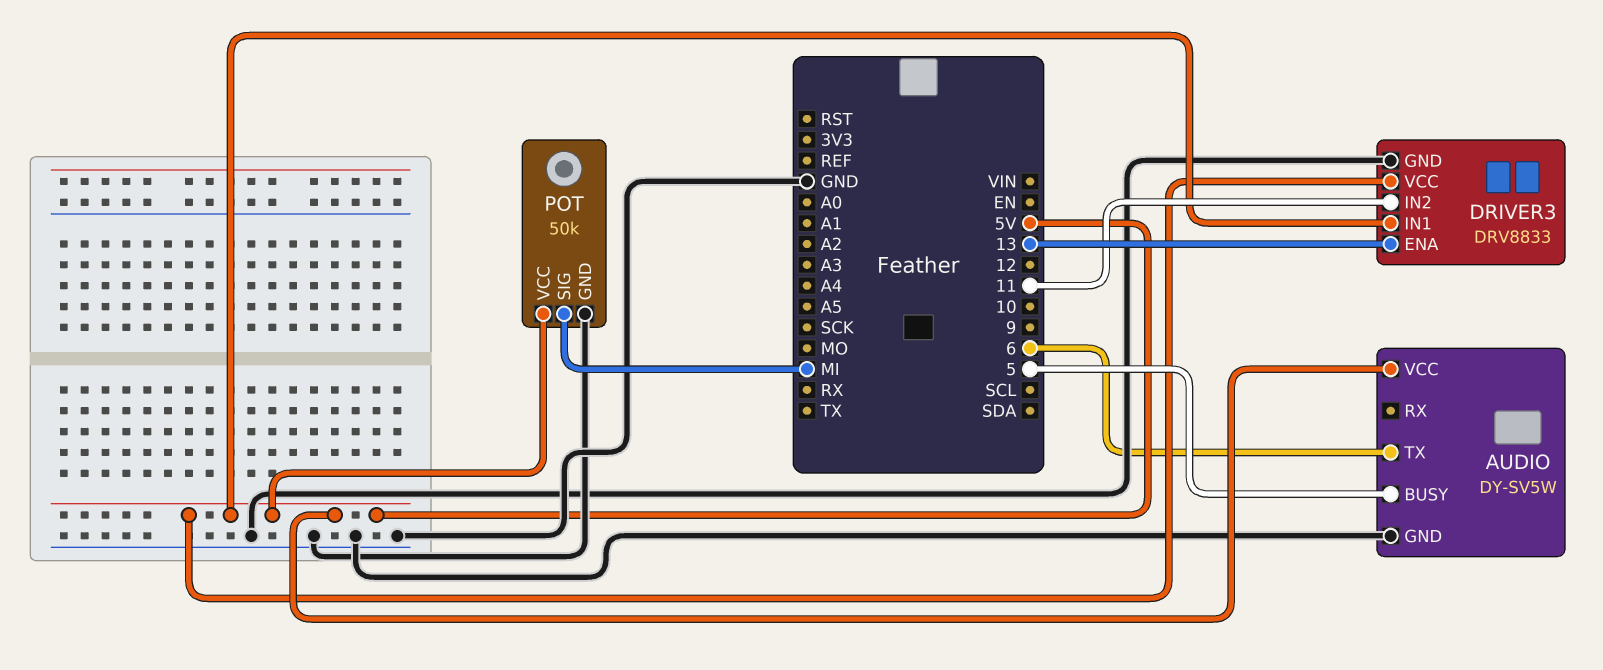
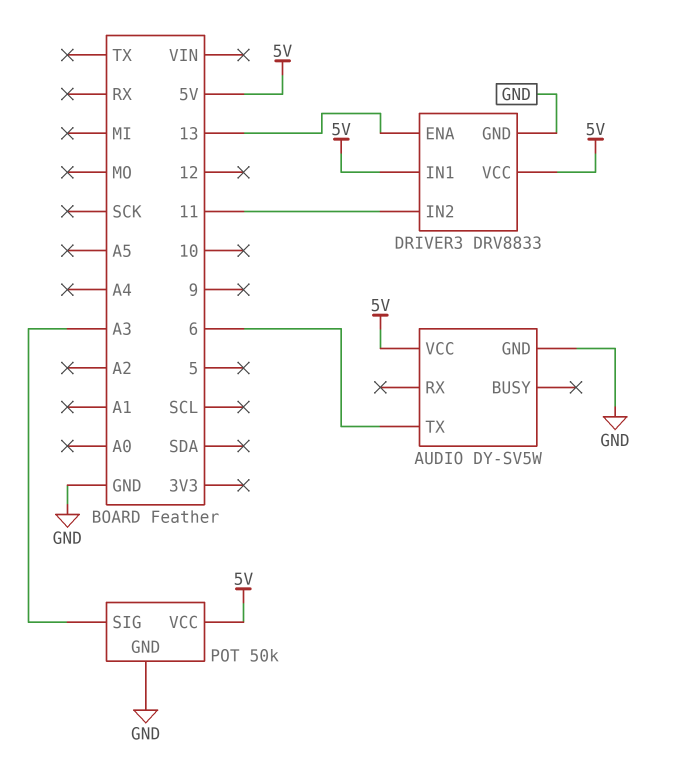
AUDIO pin BUSY: 5 -> none
POT pin SIG: MI -> A3

